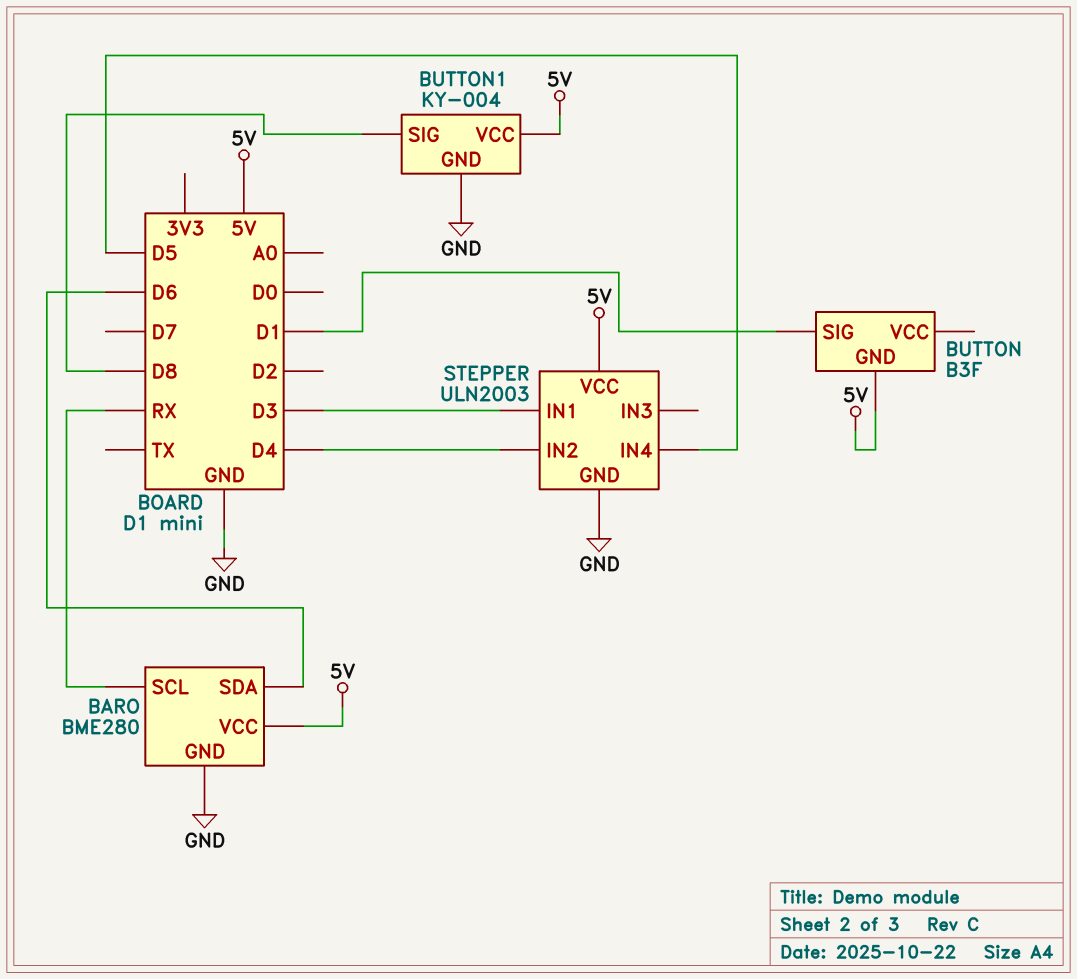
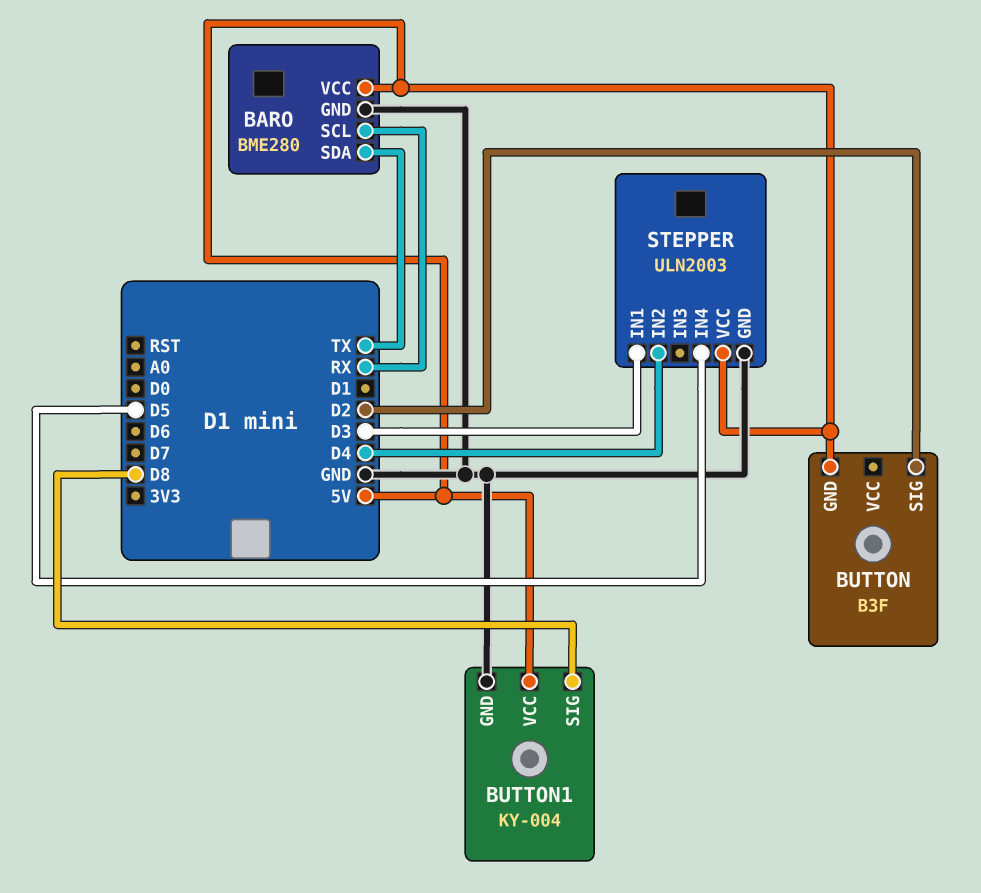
BARO pin SDA: D6 -> TX
BUTTON pin SIG: D1 -> D2

